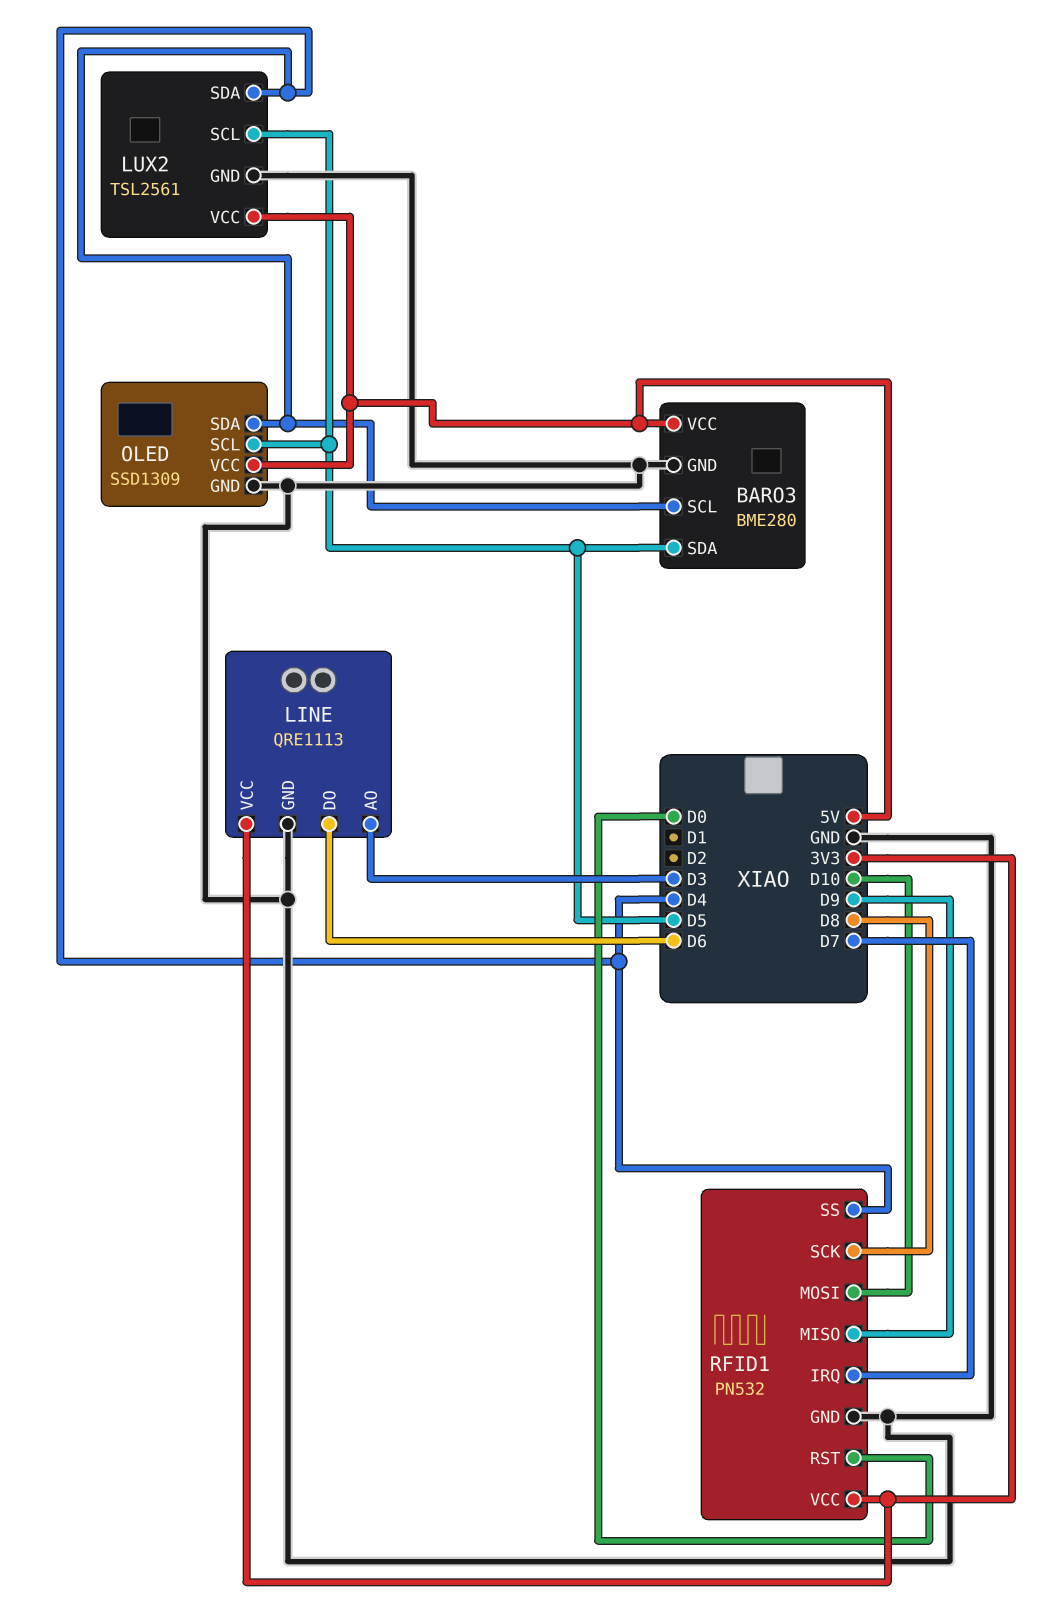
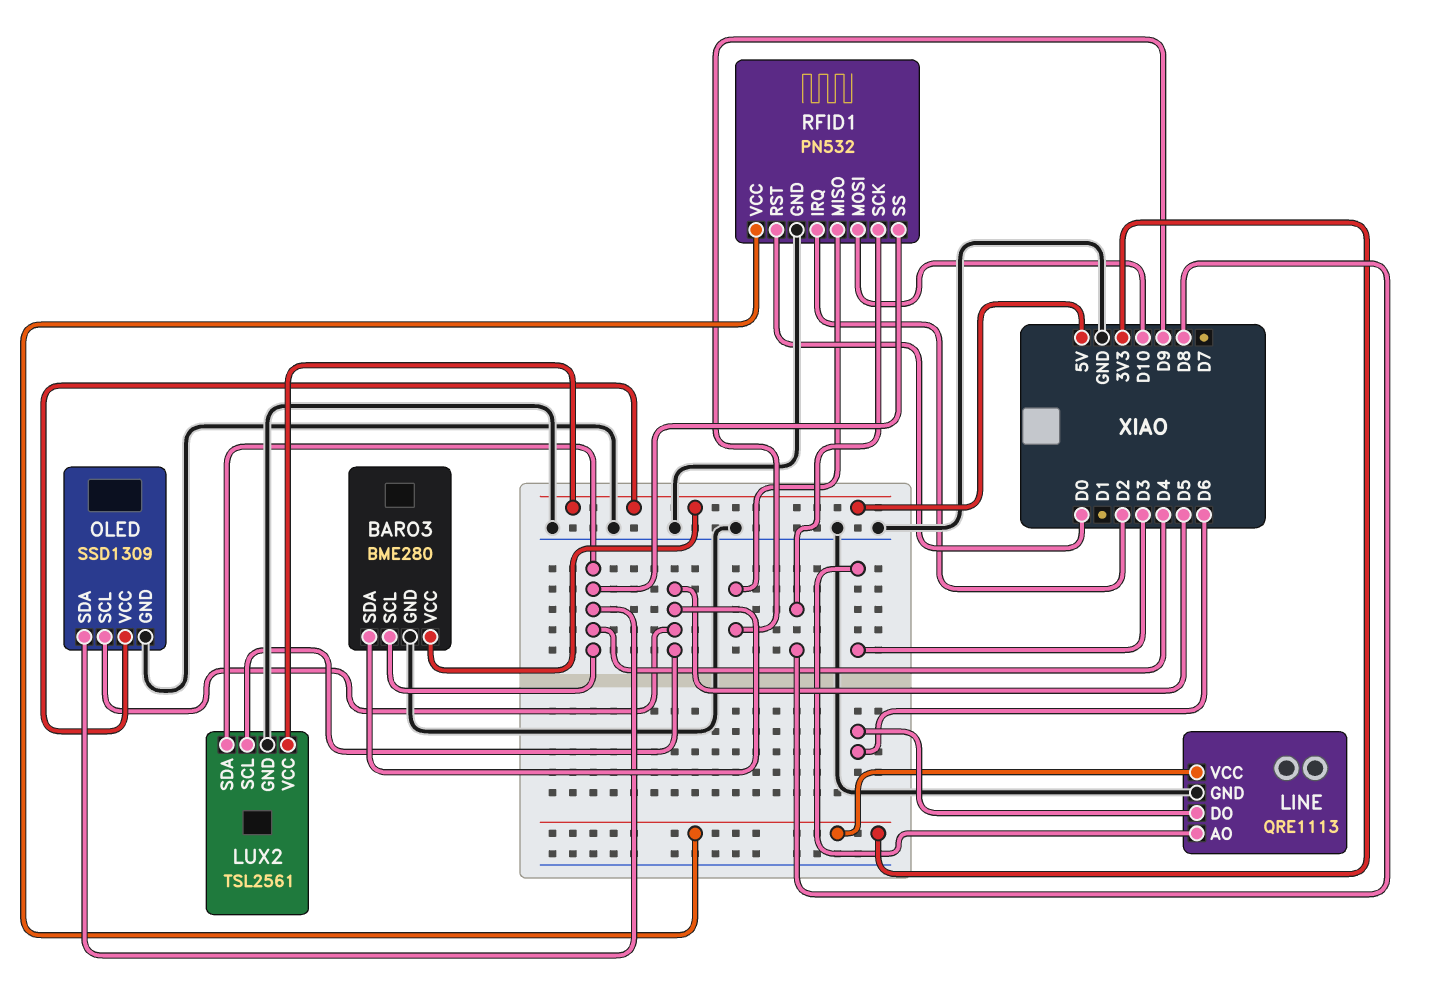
RFID1 pin IRQ: D7 -> D2

